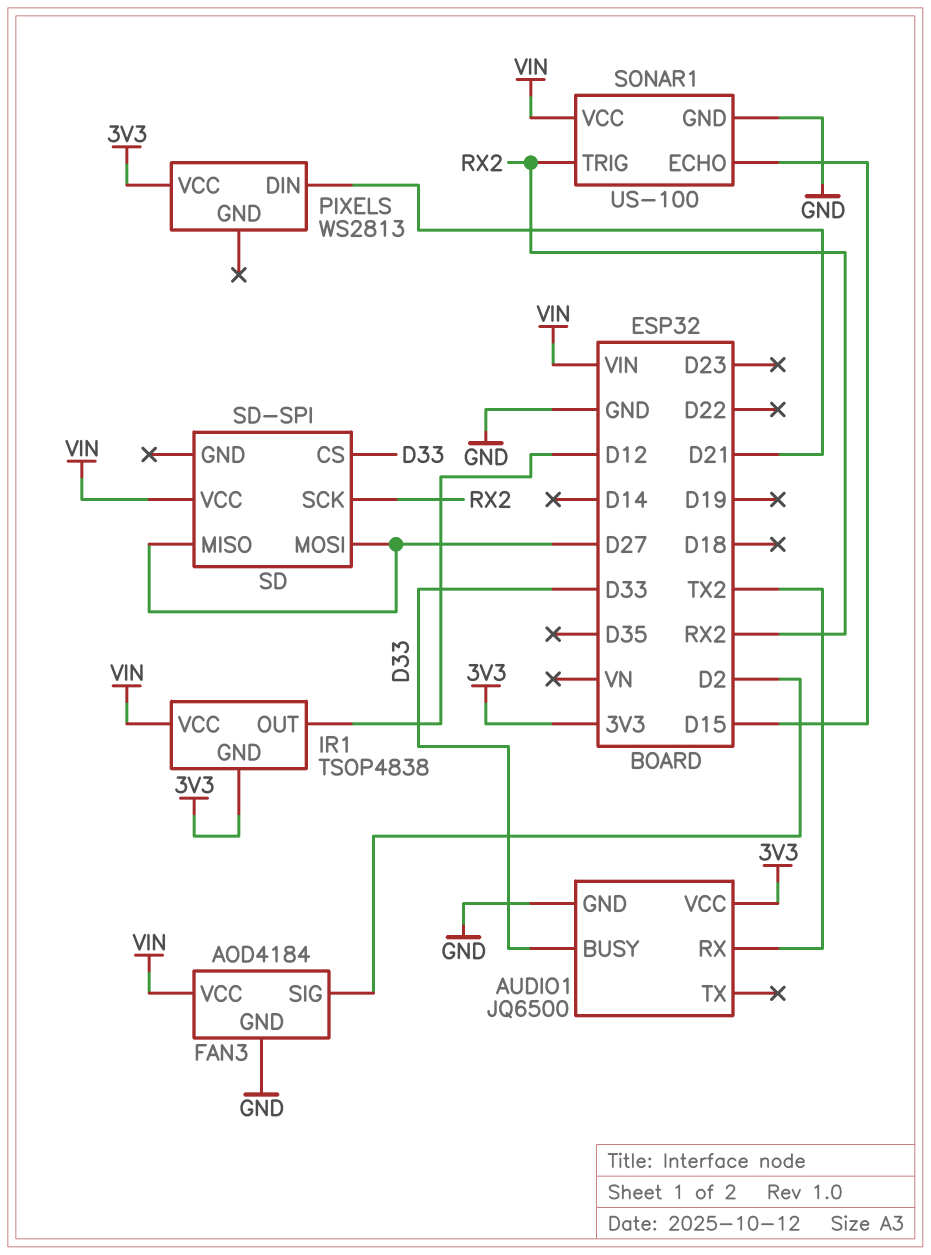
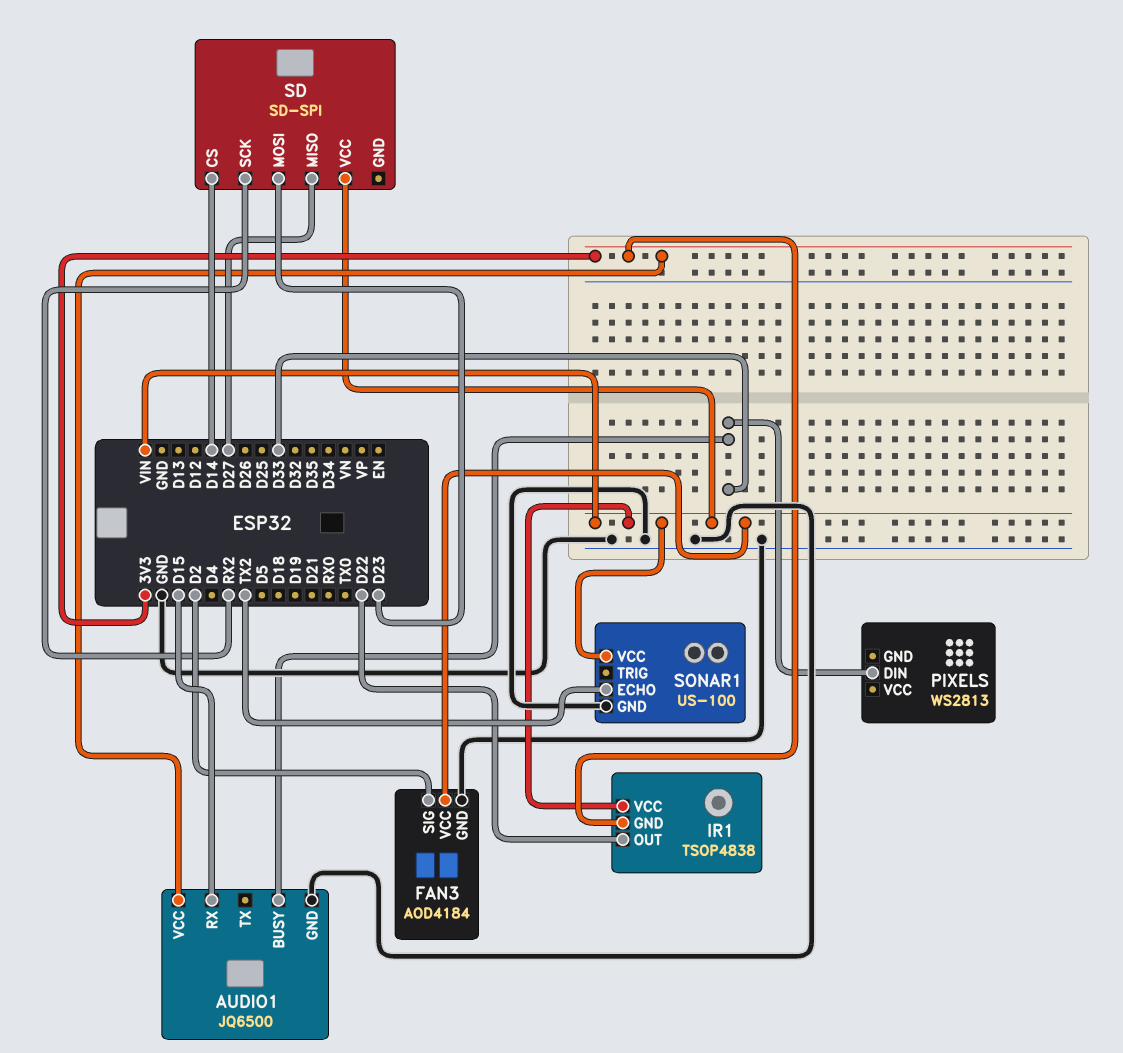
AUDIO1 pin RX: TX2 -> D15
IR1 pin OUT: D12 -> D22
PIXELS pin DIN: D21 -> D33
PIXELS pin VCC: 3V3 -> none
SD pin CS: D33 -> D14
SD pin MOSI: D27 -> D23
SONAR1 pin ECHO: D15 -> TX2
SONAR1 pin TRIG: RX2 -> none

